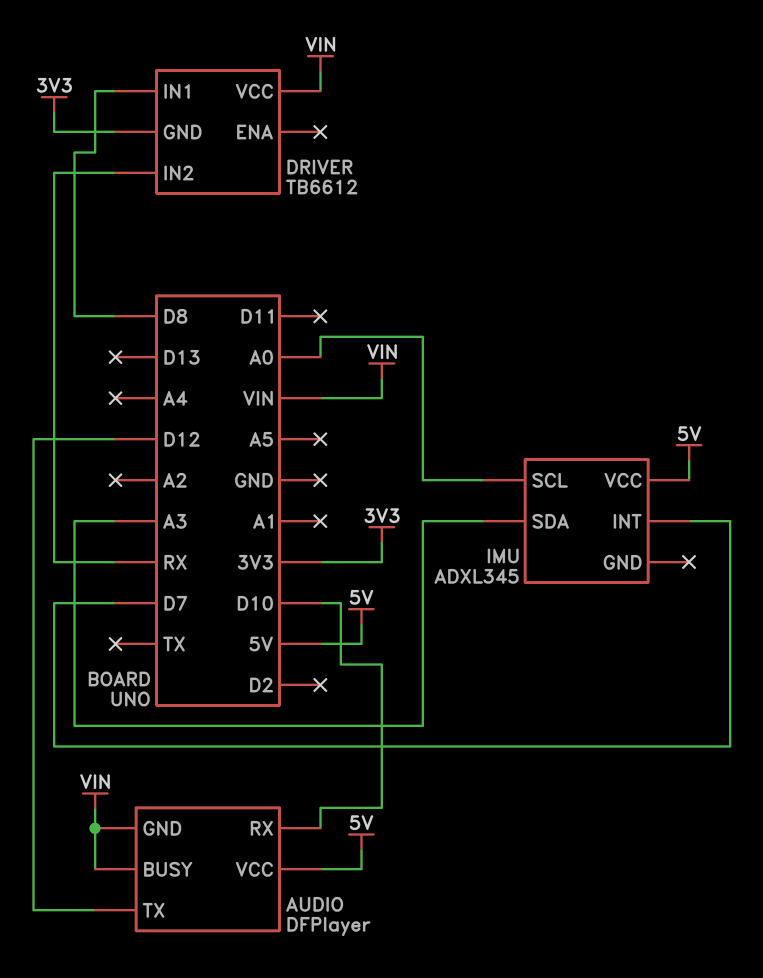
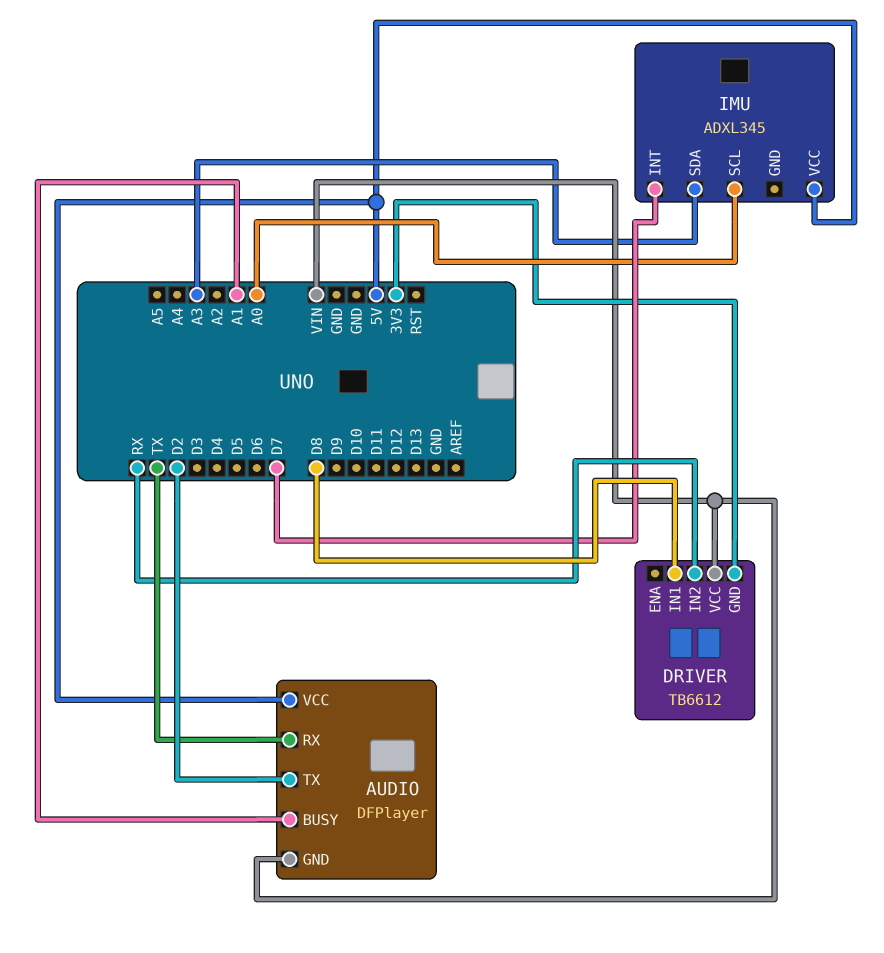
AUDIO pin BUSY: VIN -> A1
AUDIO pin RX: D10 -> TX
AUDIO pin TX: D12 -> D2

